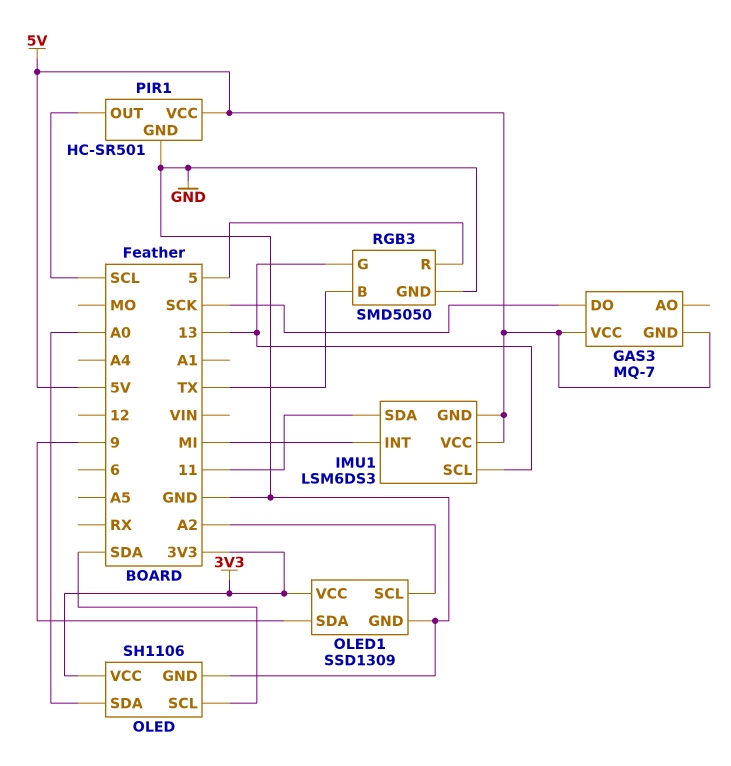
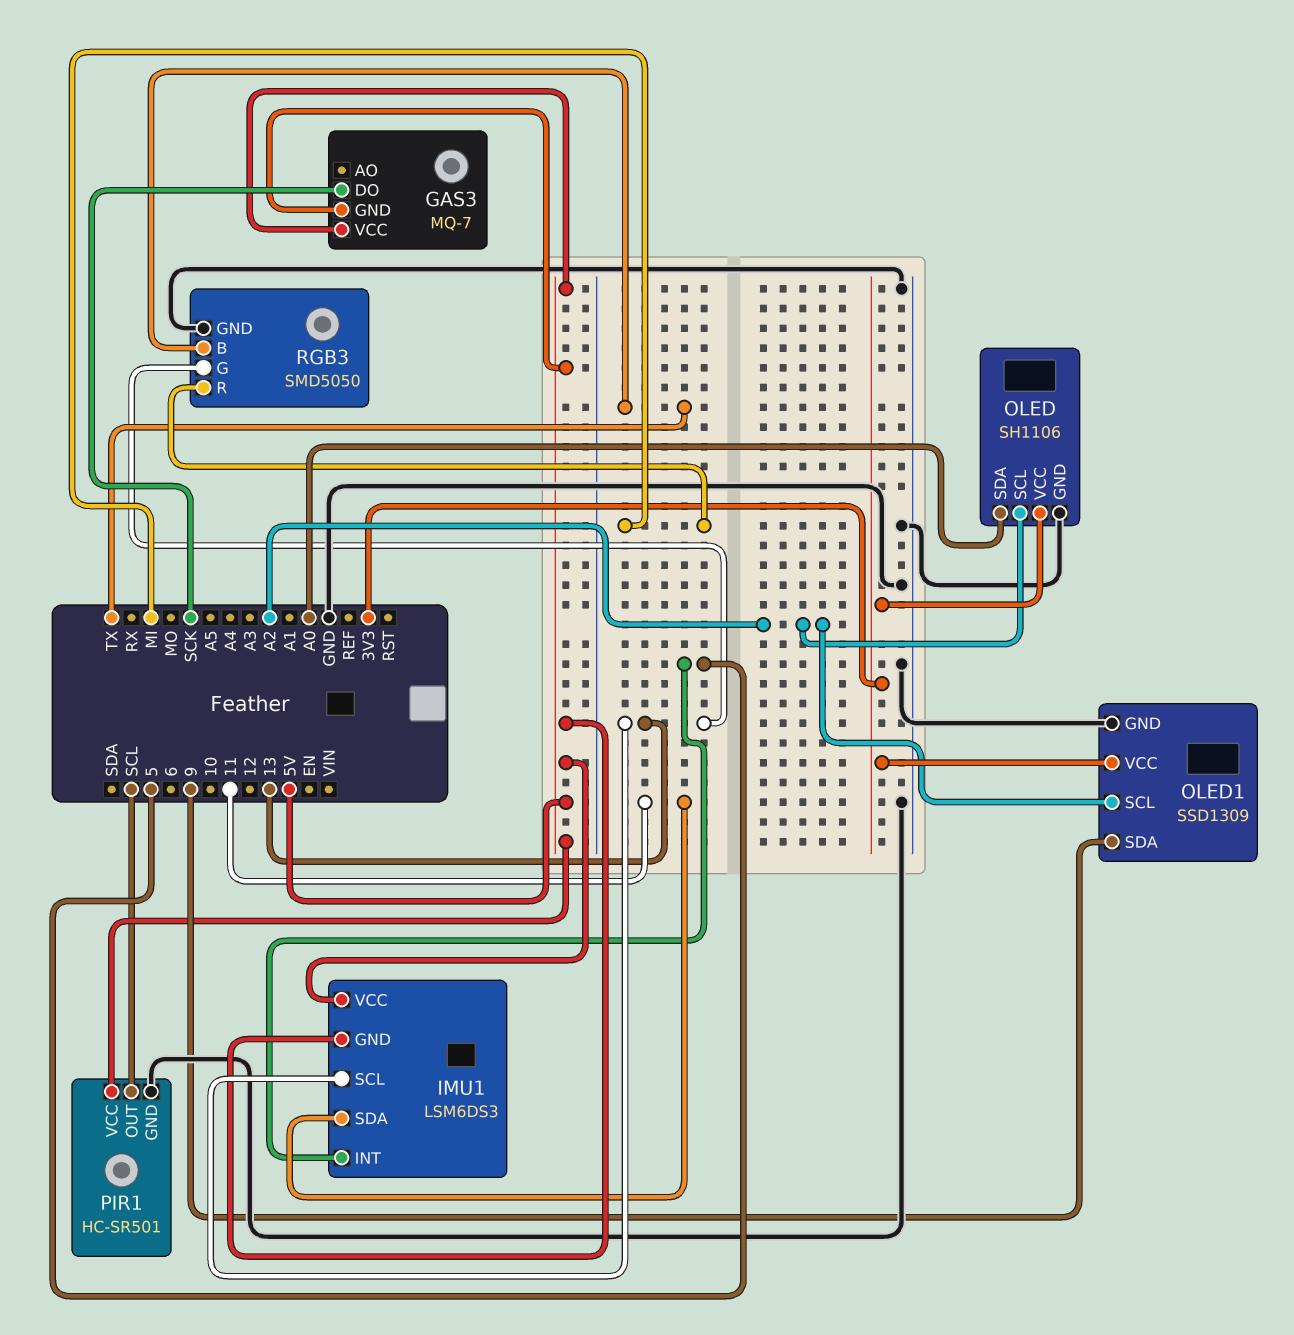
IMU1 pin INT: MI -> 5
OLED pin SCL: SDA -> A2
RGB3 pin R: 5 -> MI

